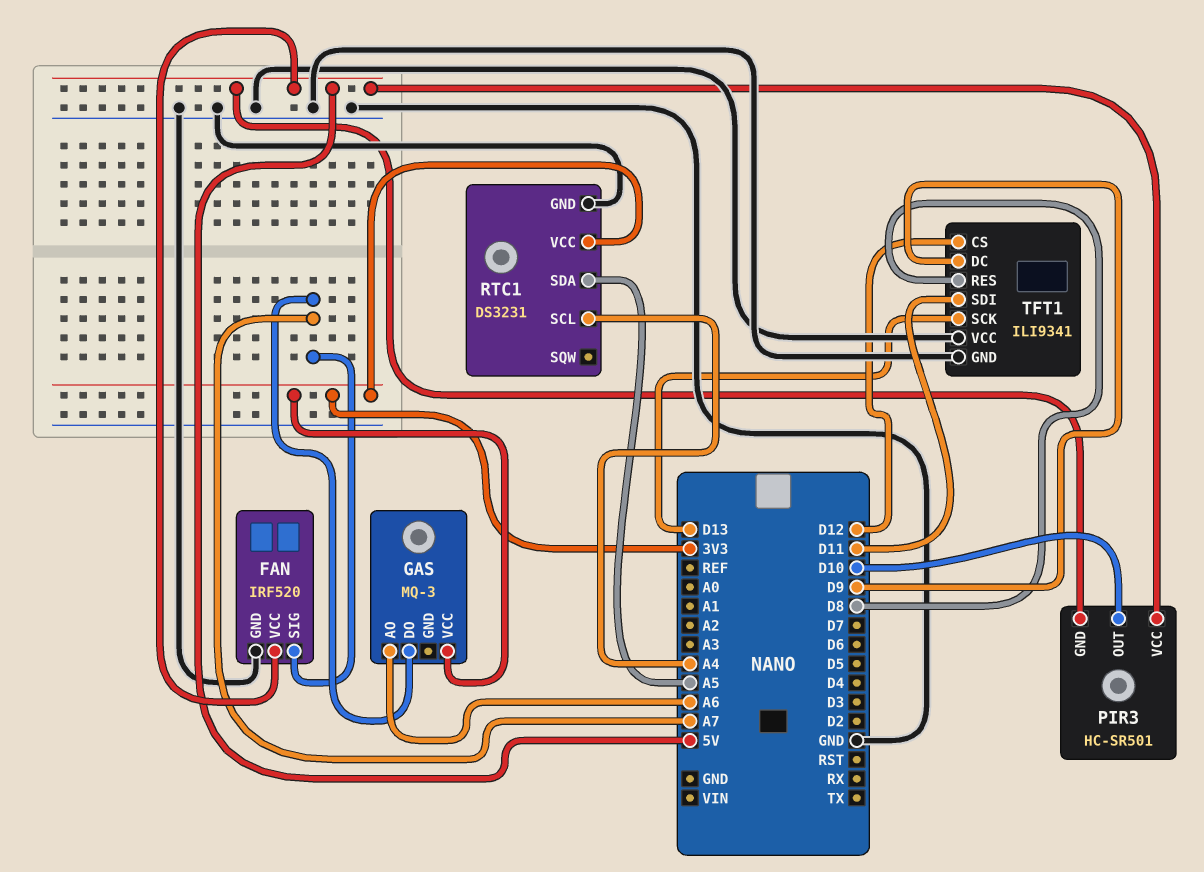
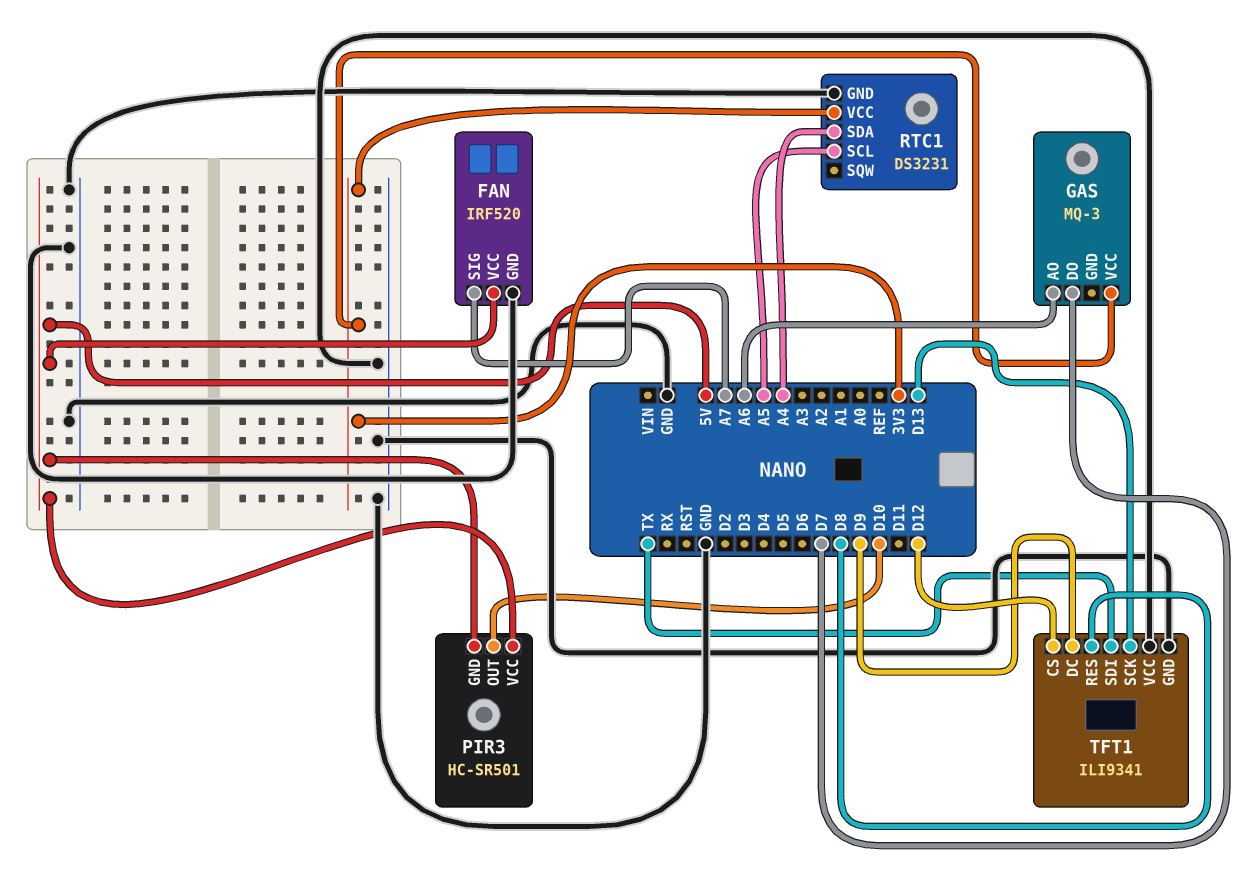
GAS pin DO: A7 -> D7
RTC1 pin SCL: A4 -> A5
RTC1 pin SDA: A5 -> A4
TFT1 pin SDI: D11 -> TX

